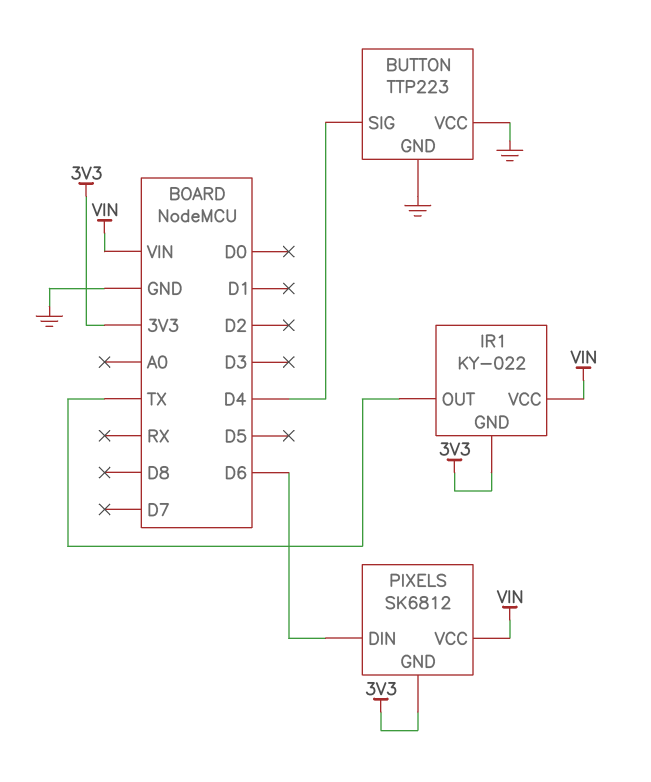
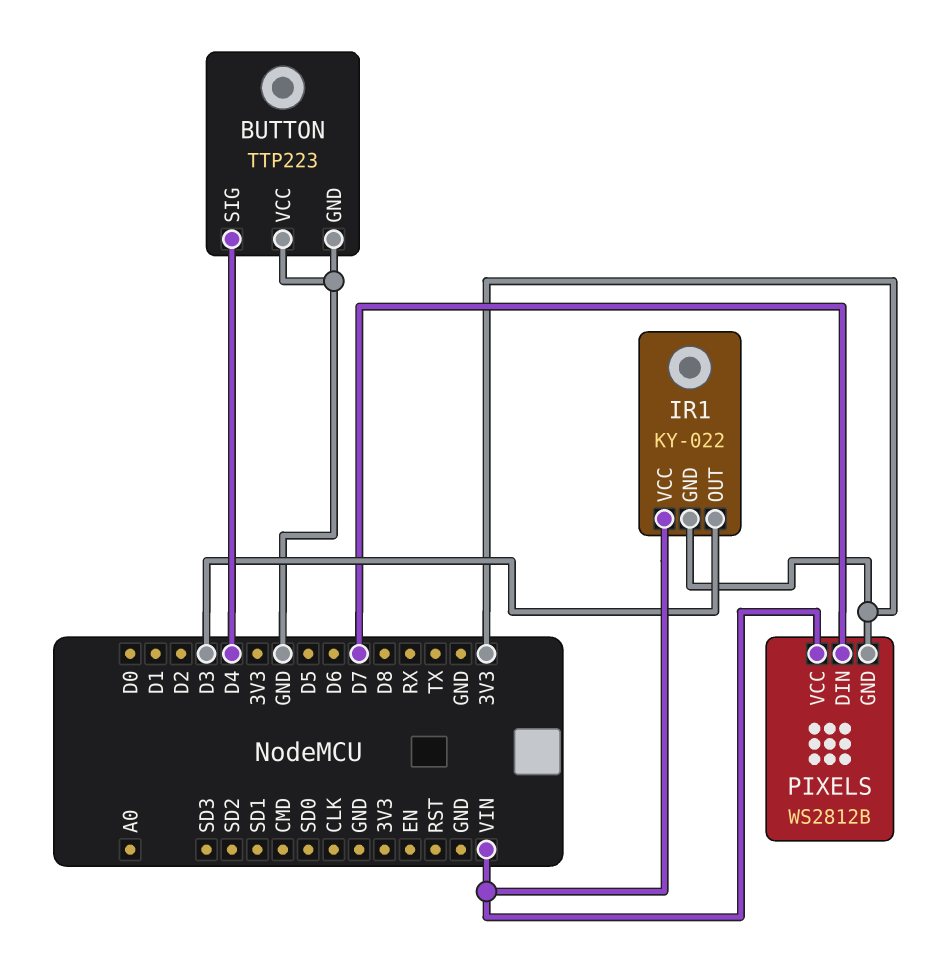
IR1 pin OUT: TX -> D3
PIXELS: SK6812 -> WS2812B
PIXELS pin DIN: D6 -> D7

